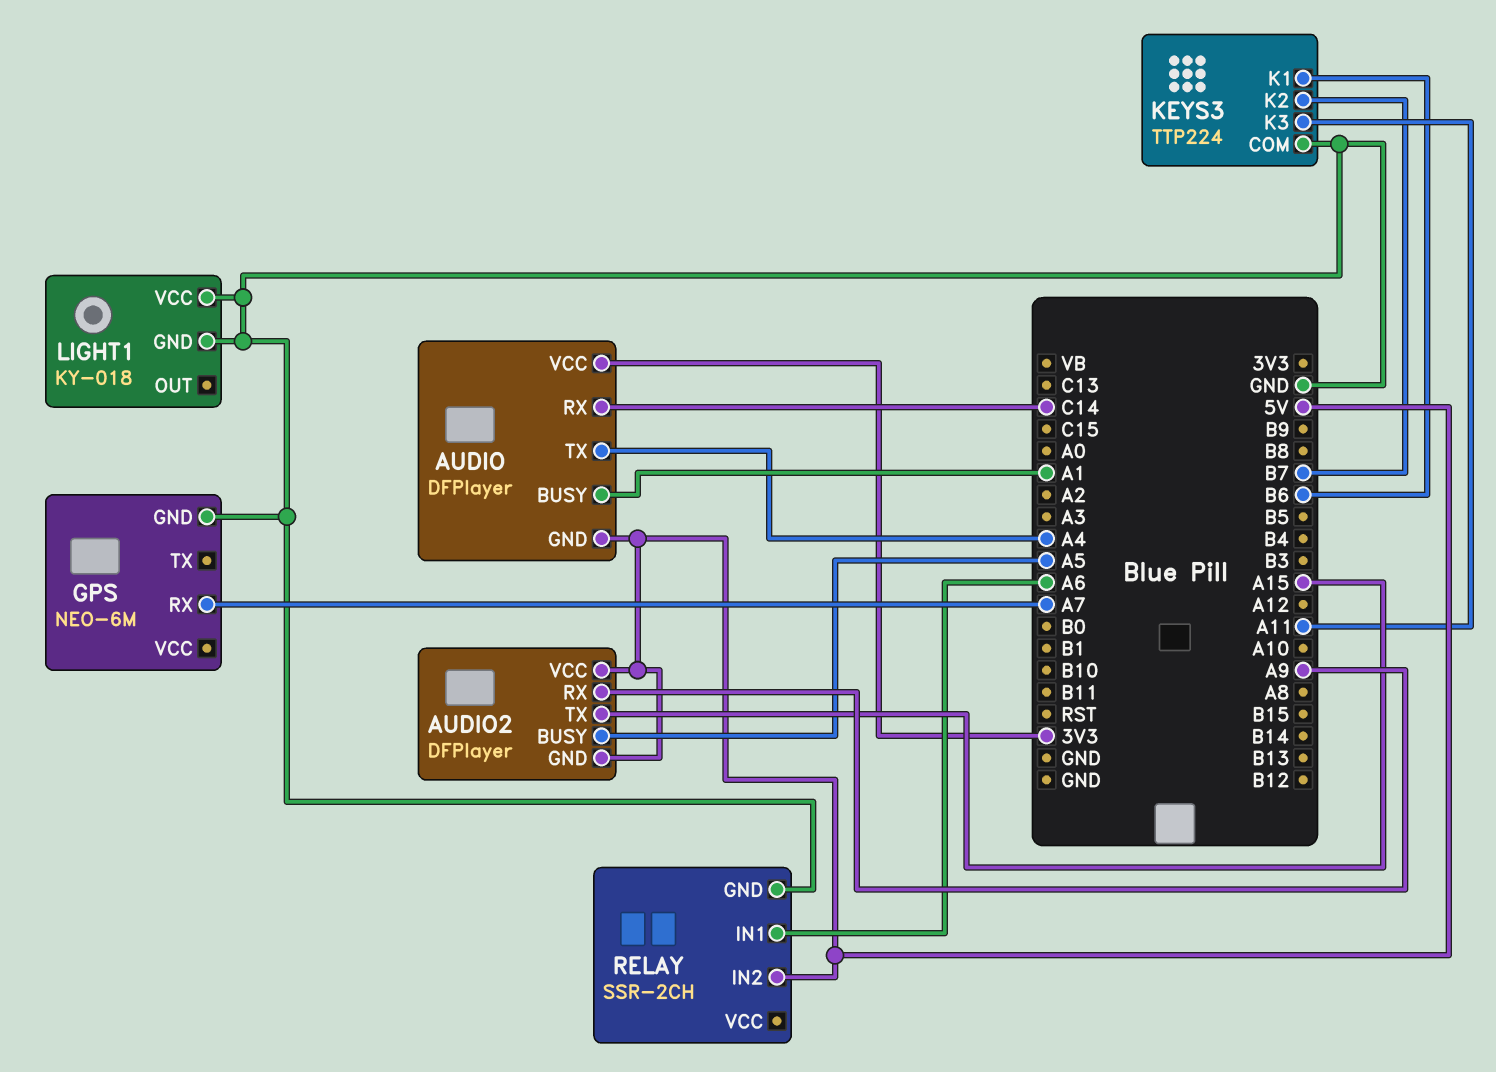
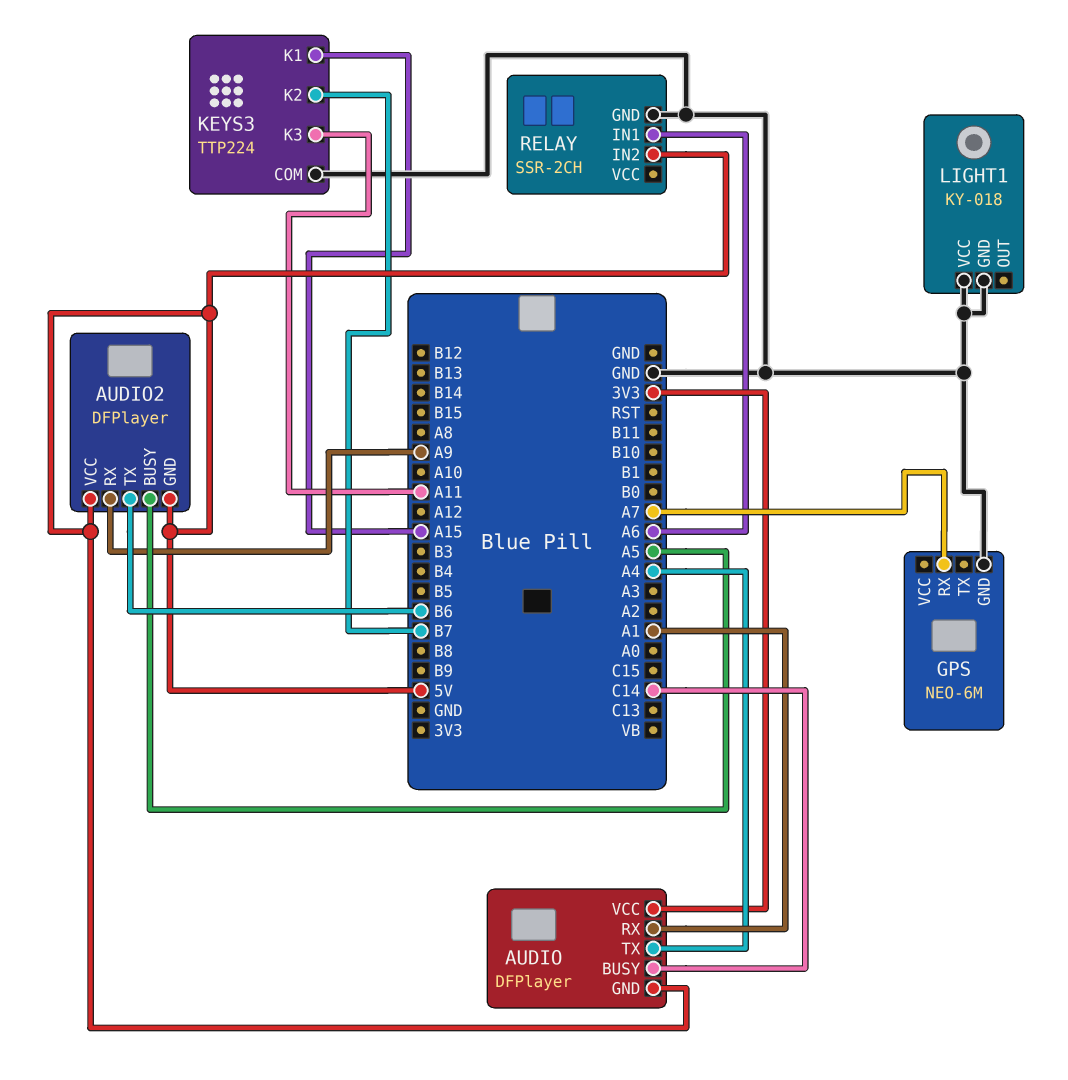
AUDIO pin BUSY: A1 -> C14
AUDIO pin RX: C14 -> A1
AUDIO2 pin TX: A15 -> B6
KEYS3 pin K1: B6 -> A15

